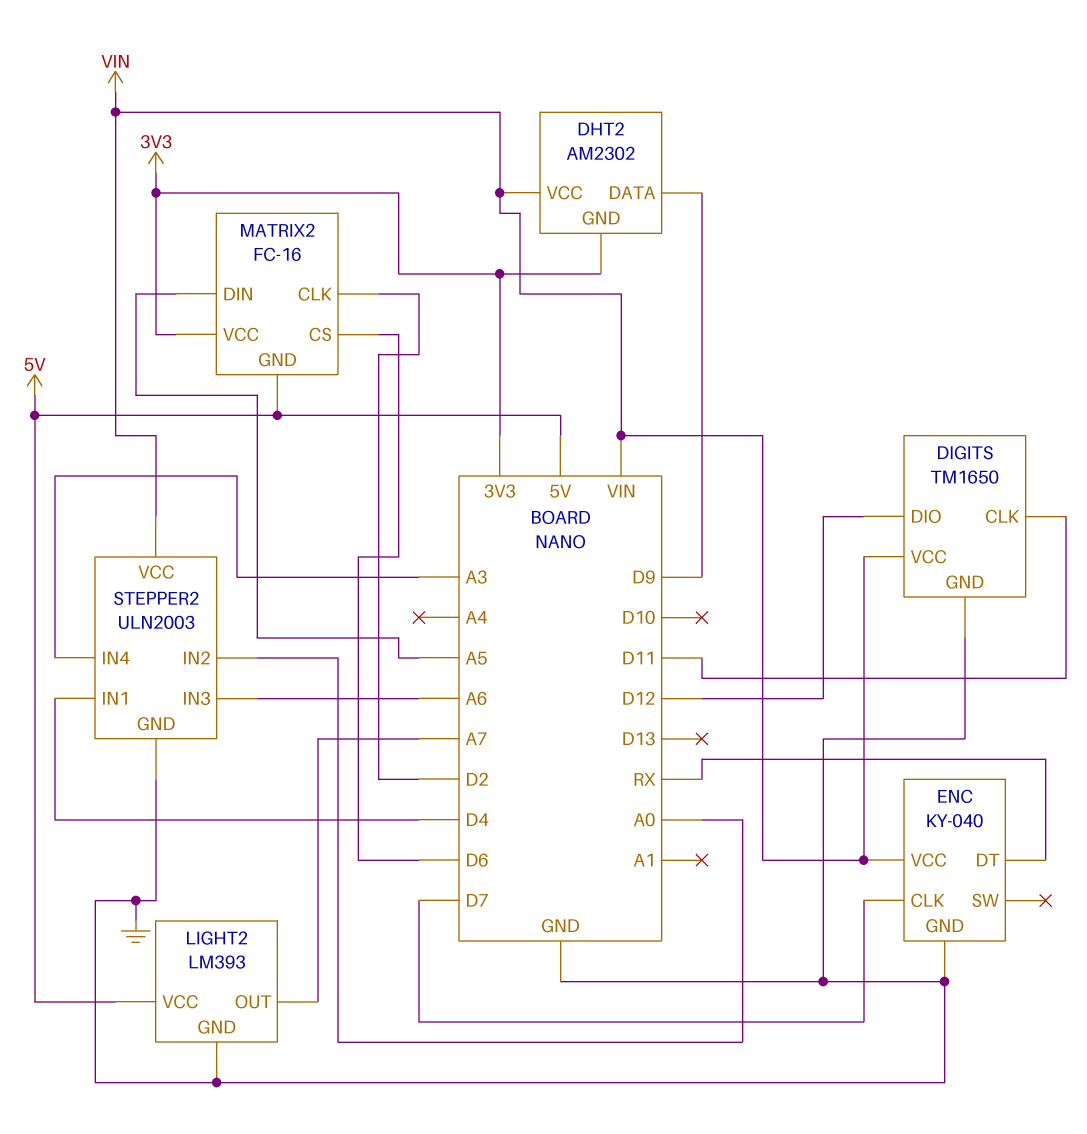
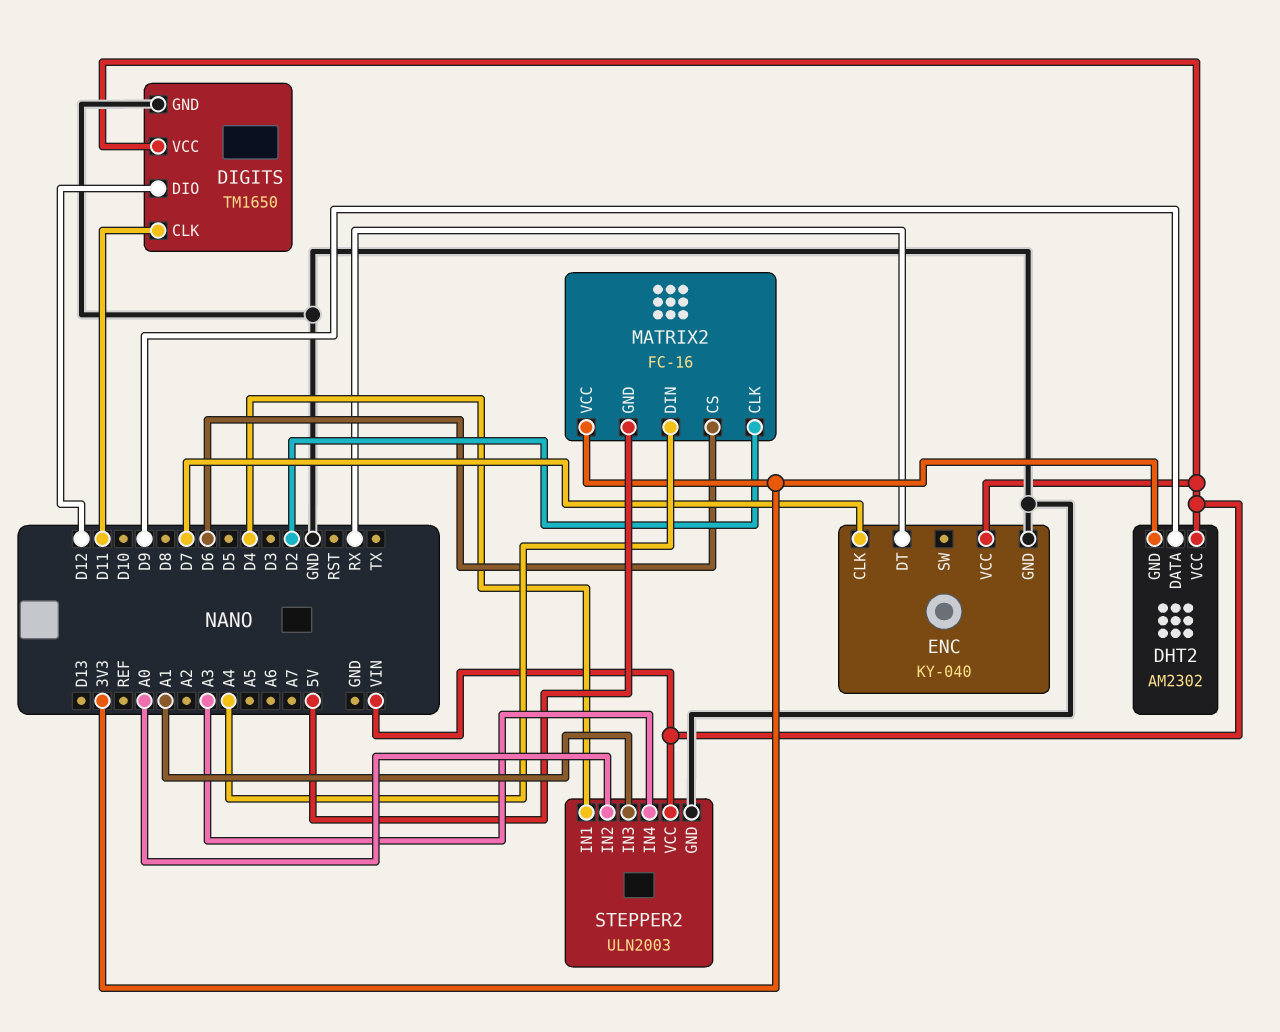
LIGHT2: LM393 -> none
LIGHT2 pin GND: GND -> none
LIGHT2 pin OUT: A7 -> none
LIGHT2 pin VCC: 5V -> none
MATRIX2 pin DIN: A5 -> A4
STEPPER2 pin IN3: A6 -> A1

